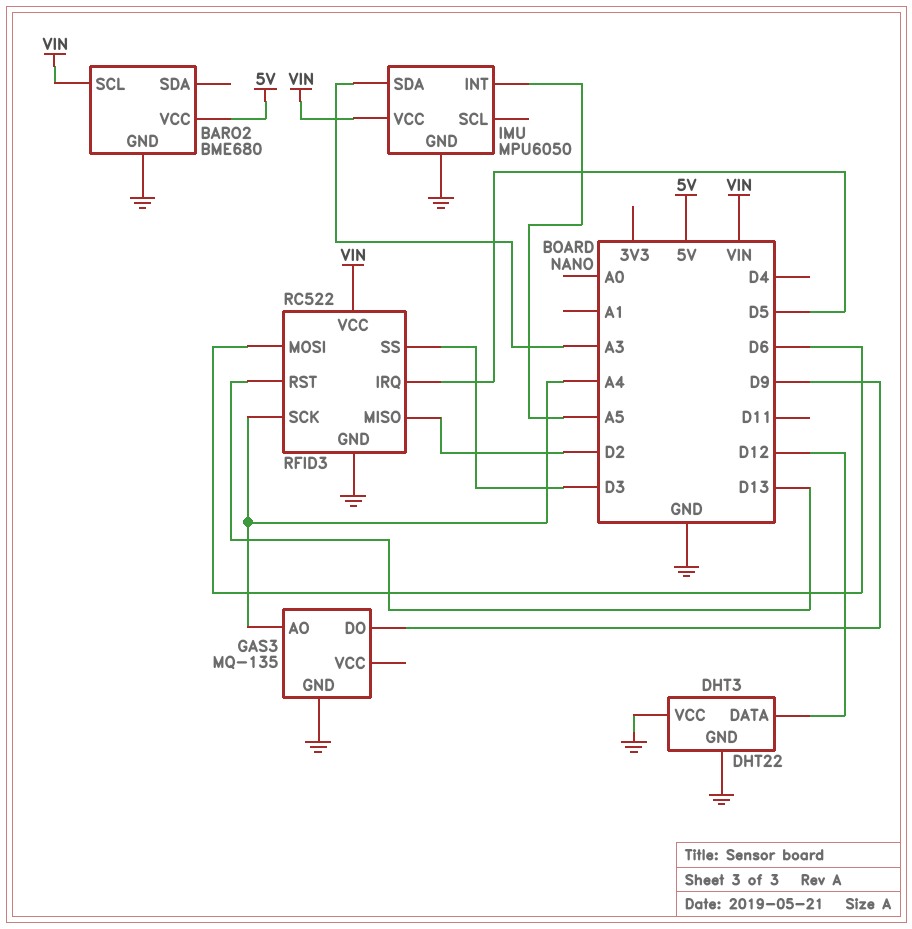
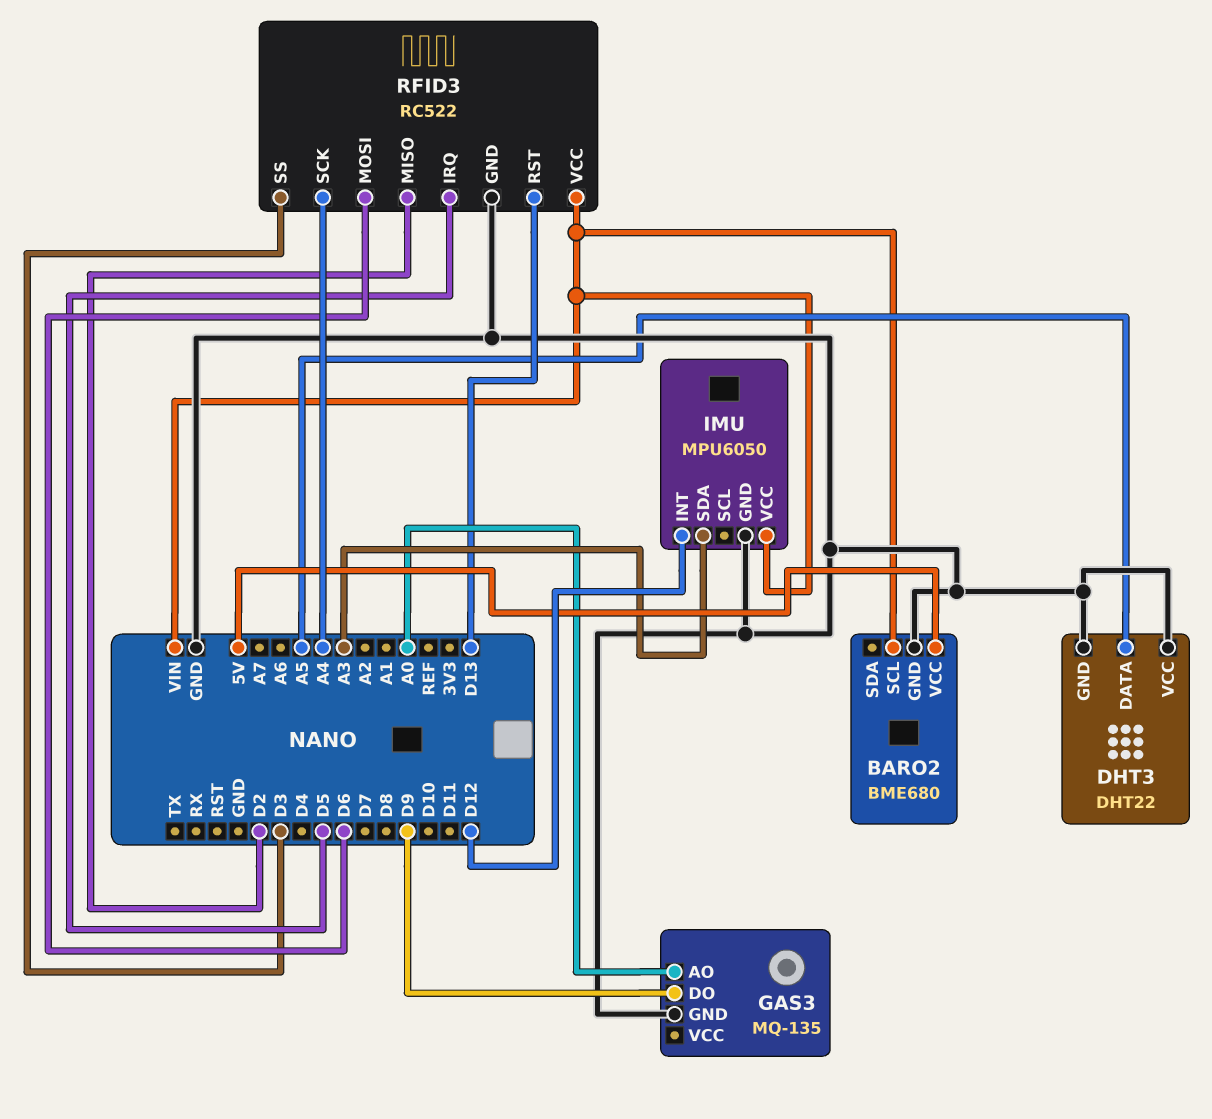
DHT3 pin DATA: D12 -> A5
GAS3 pin AO: A4 -> A0
IMU pin INT: A5 -> D12

